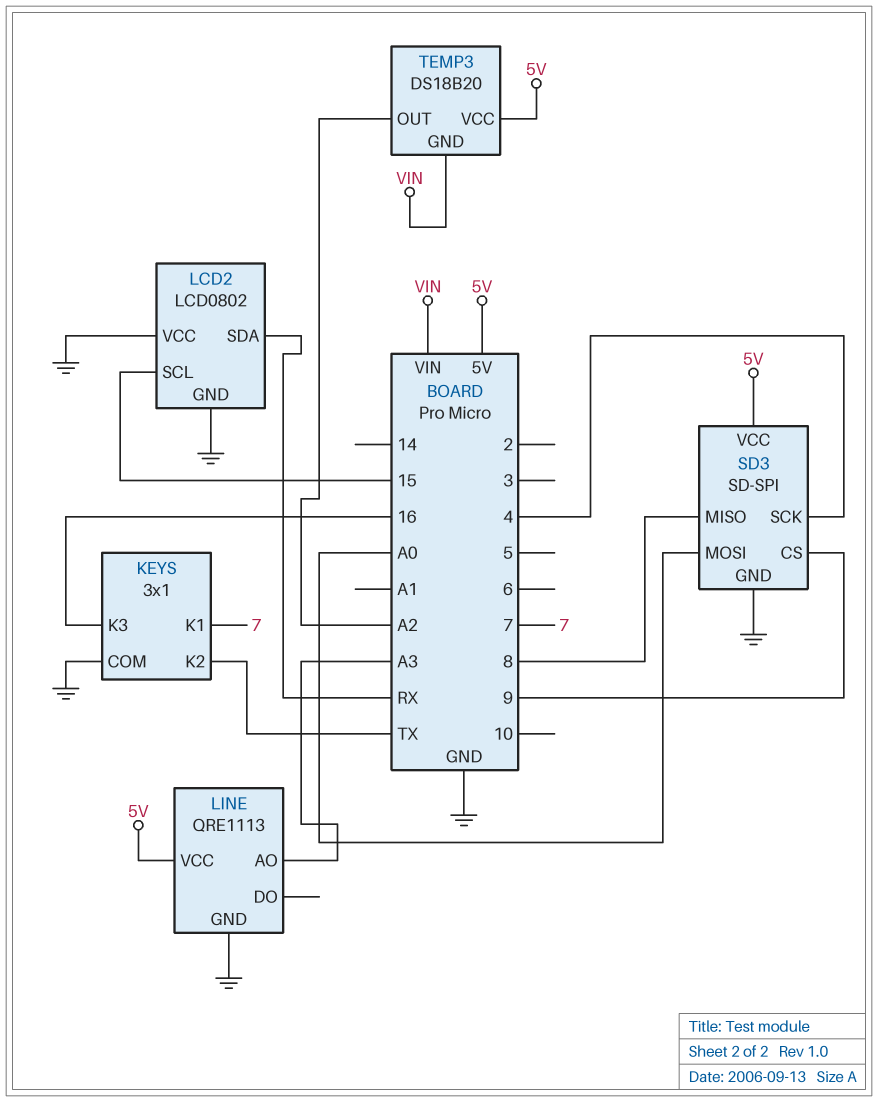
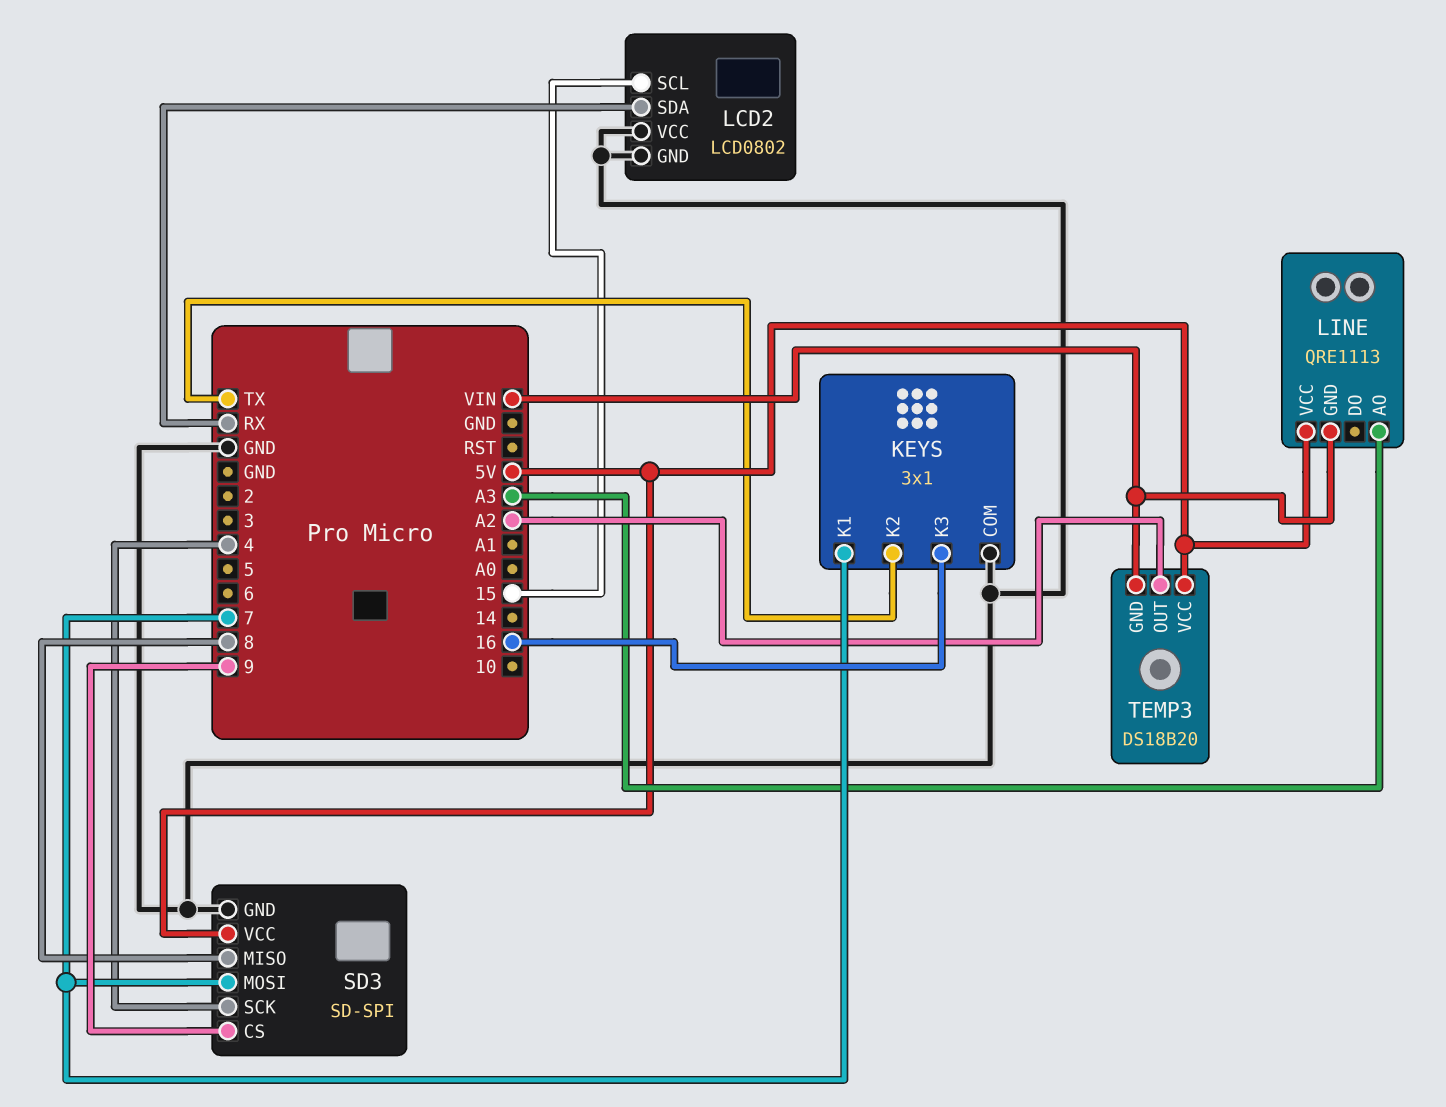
LINE pin GND: GND -> VIN
SD3 pin MOSI: A0 -> 7

